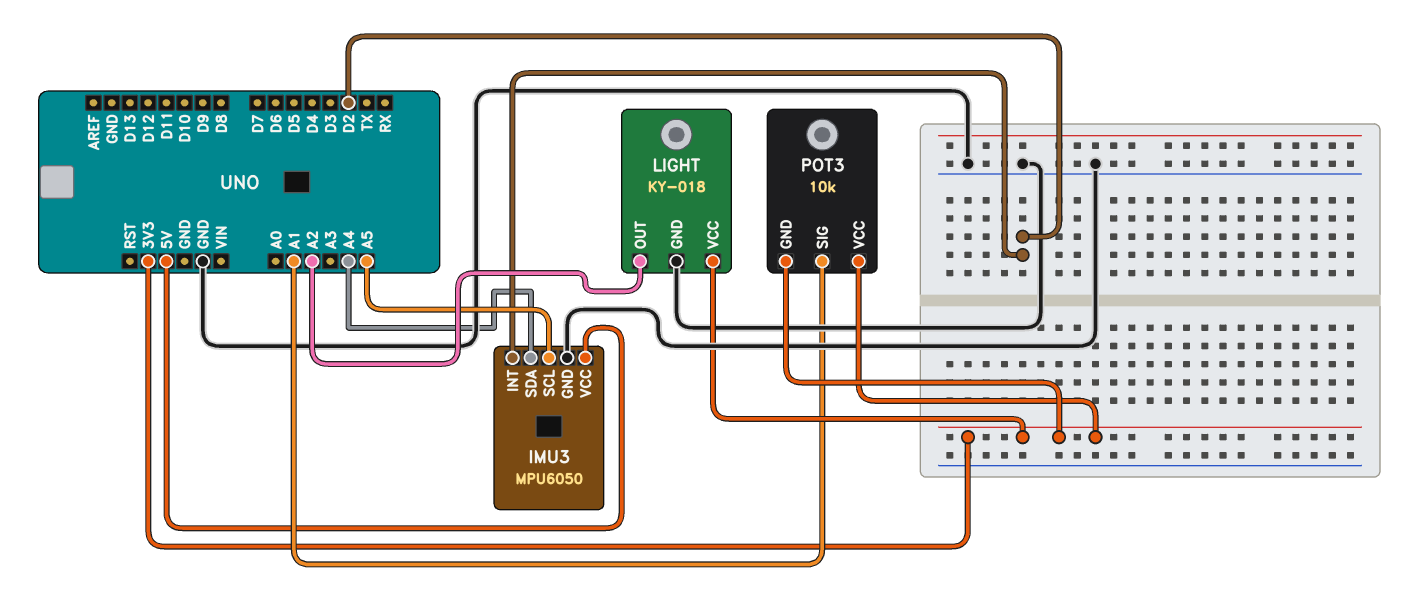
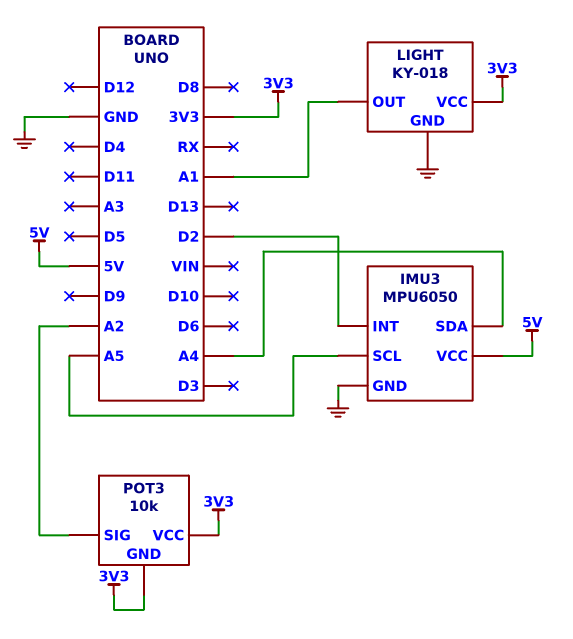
LIGHT pin OUT: A2 -> A1
POT3 pin SIG: A1 -> A2

